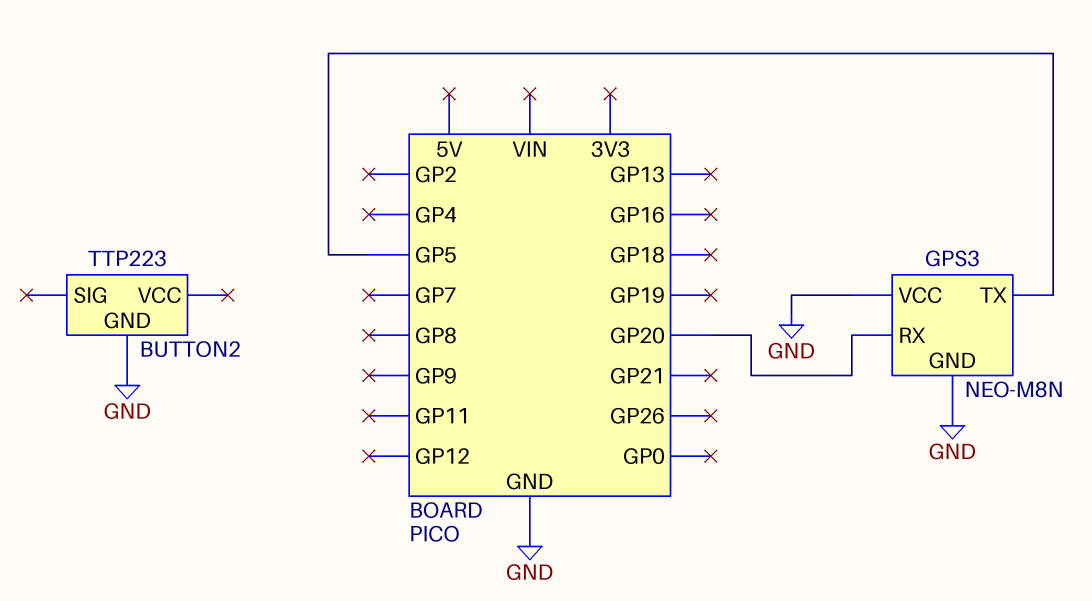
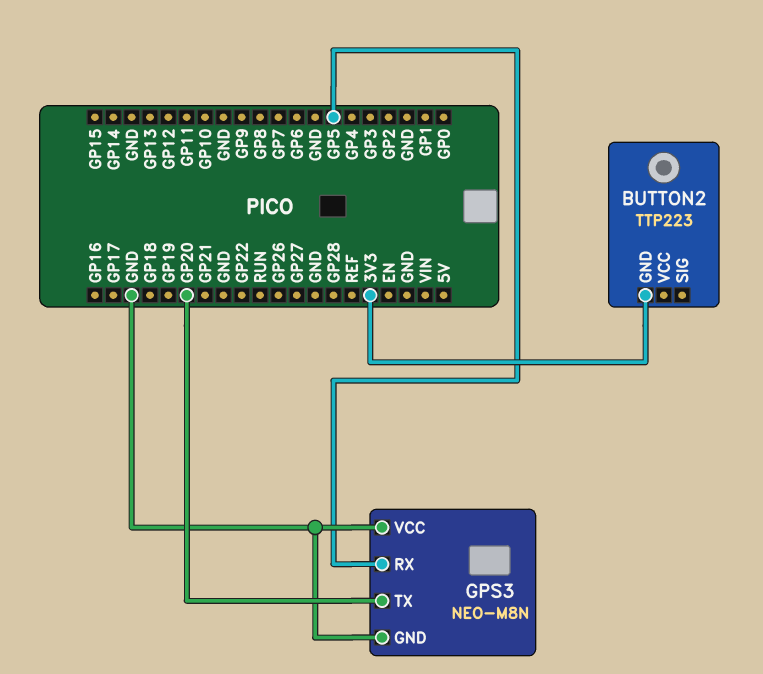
BUTTON2 pin GND: GND -> 3V3
GPS3 pin RX: GP20 -> GP5
GPS3 pin TX: GP5 -> GP20

